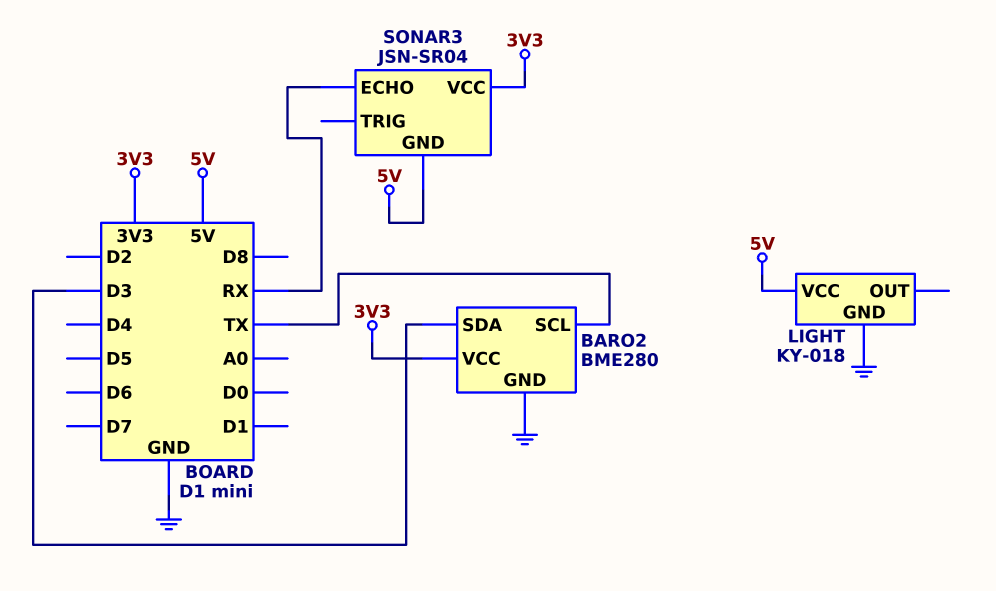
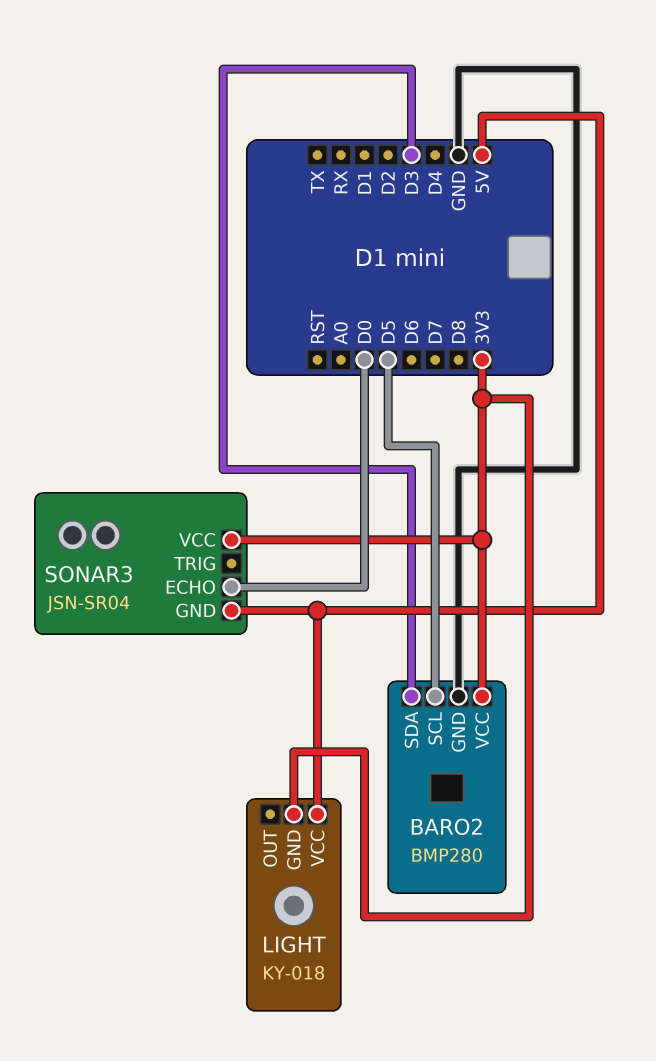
BARO2: BME280 -> BMP280
BARO2 pin SCL: TX -> D5
LIGHT pin GND: GND -> 3V3
SONAR3 pin ECHO: RX -> D0

